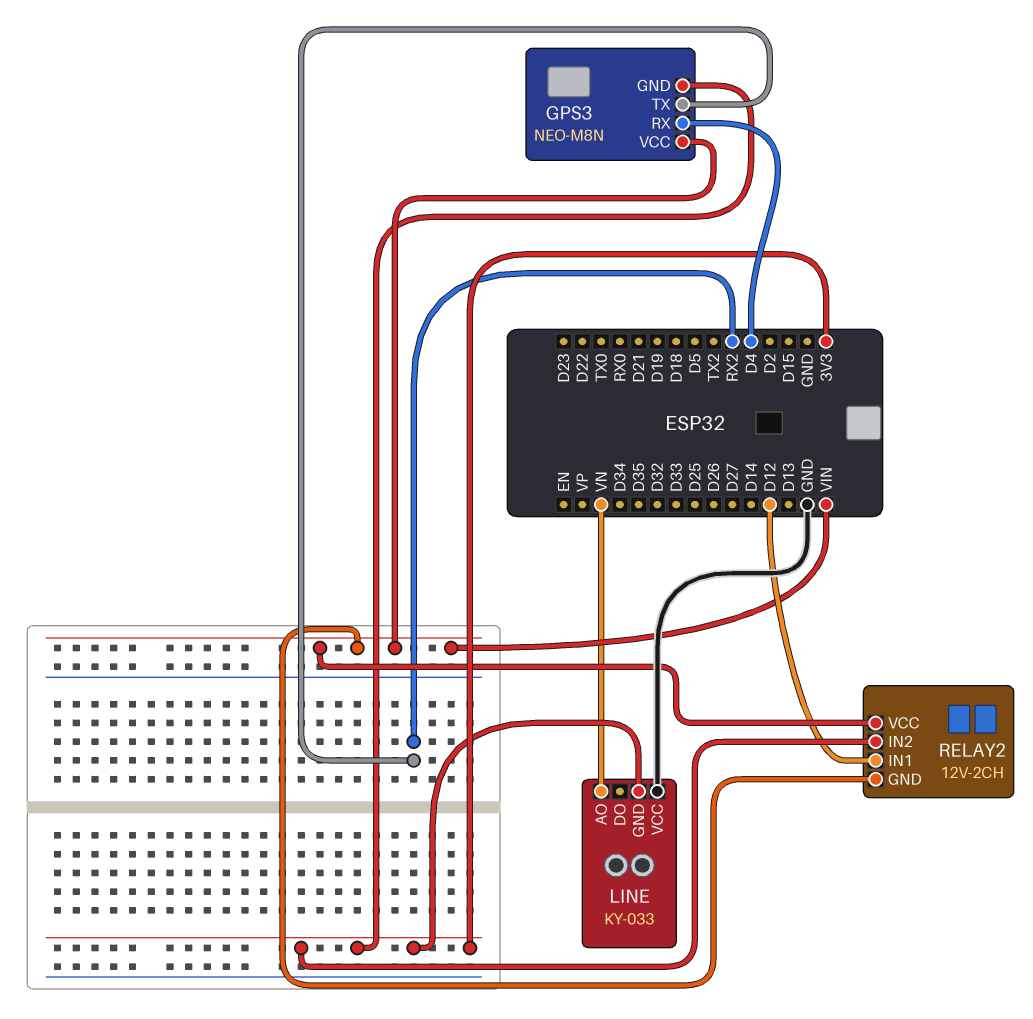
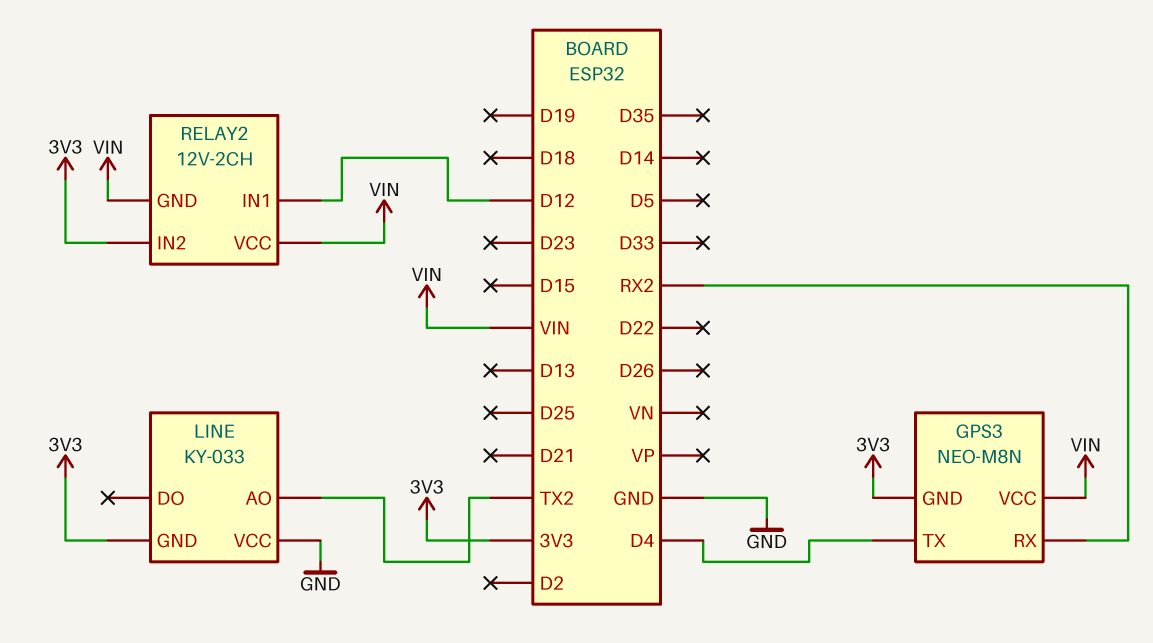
GPS3 pin RX: D4 -> RX2
GPS3 pin TX: RX2 -> D4
LINE pin AO: VN -> TX2

